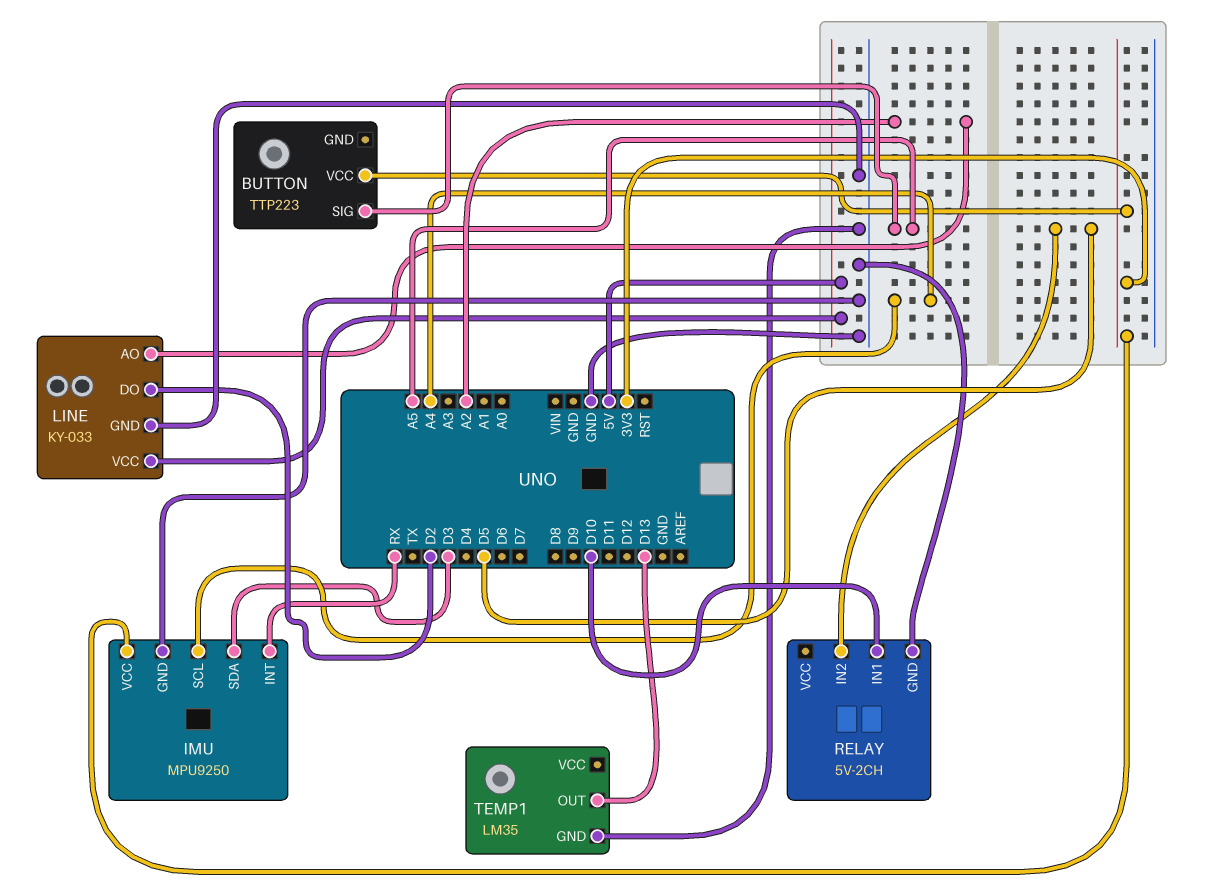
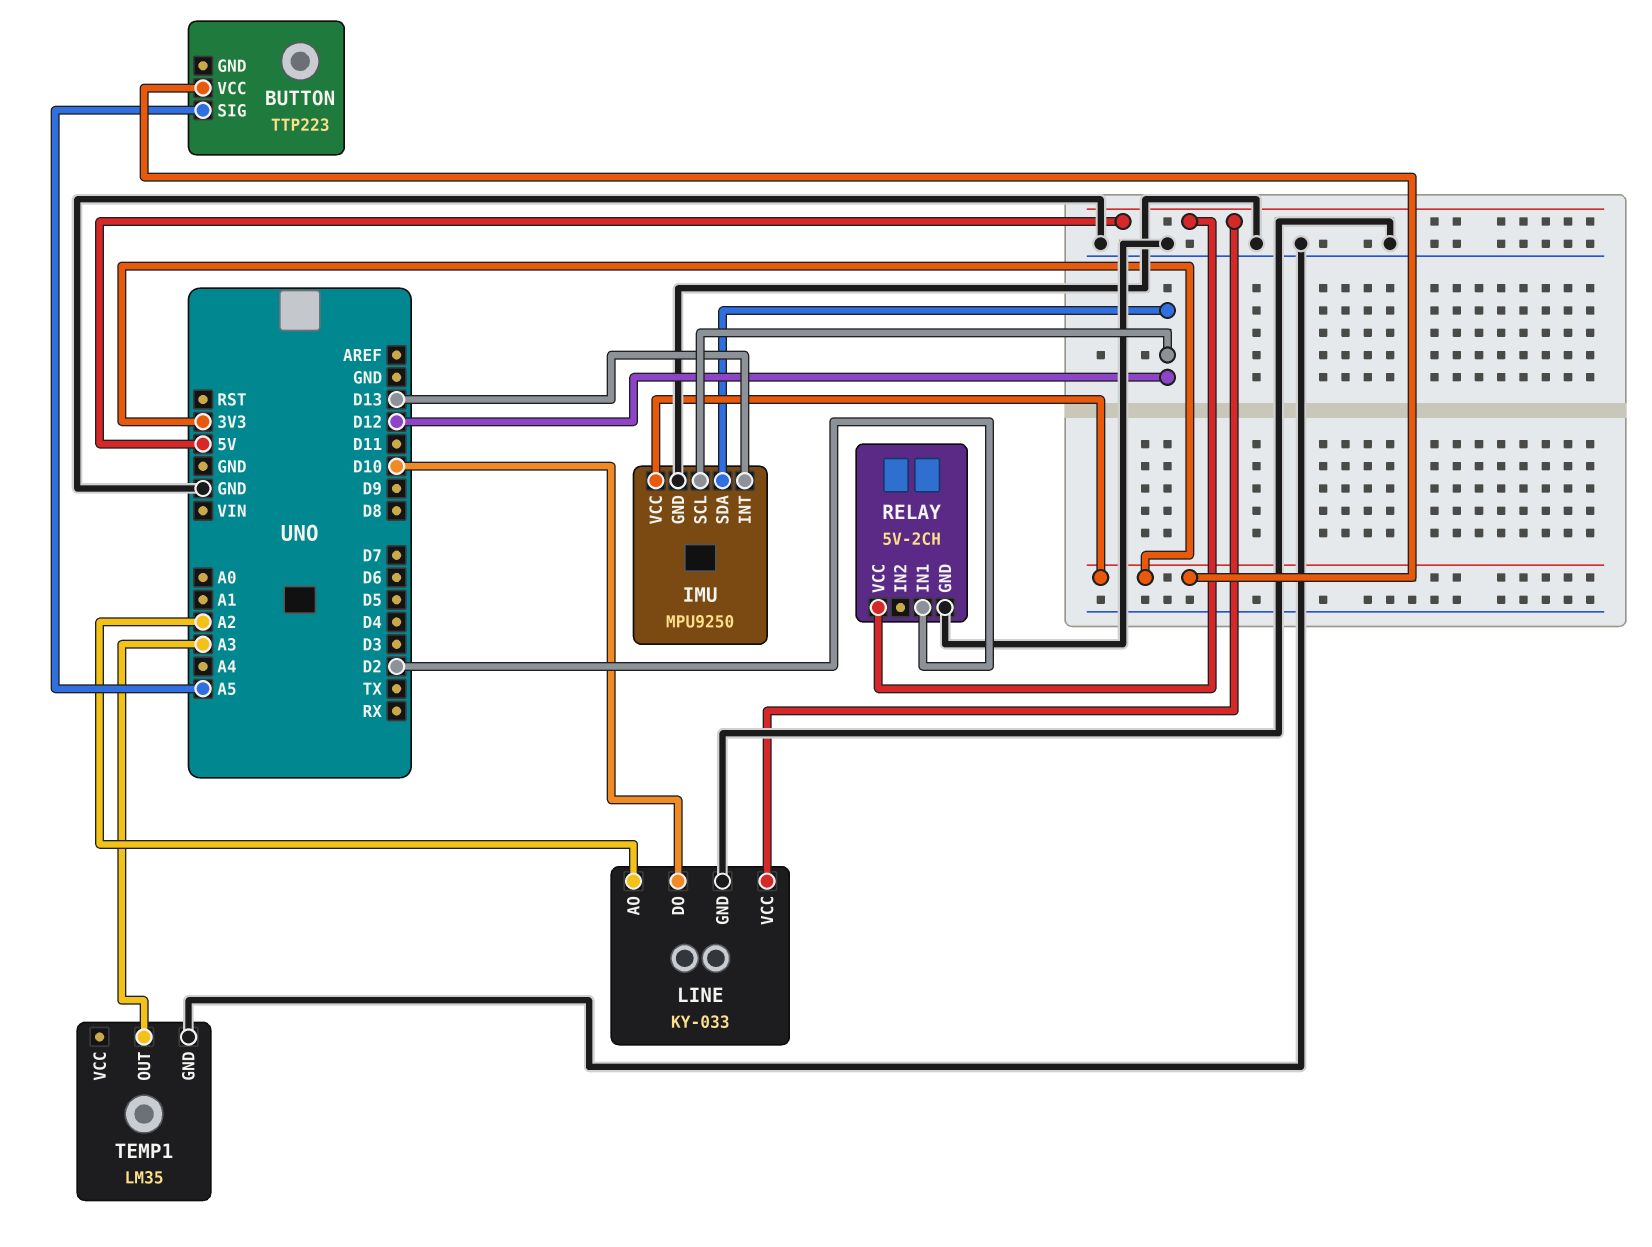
IMU pin INT: RX -> D13
IMU pin SCL: A4 -> D12
IMU pin SDA: D3 -> D12
LINE pin DO: D2 -> D10
RELAY pin IN1: D10 -> D2
RELAY pin IN2: D5 -> none
RELAY pin VCC: none -> 5V
TEMP1 pin OUT: D13 -> A3

